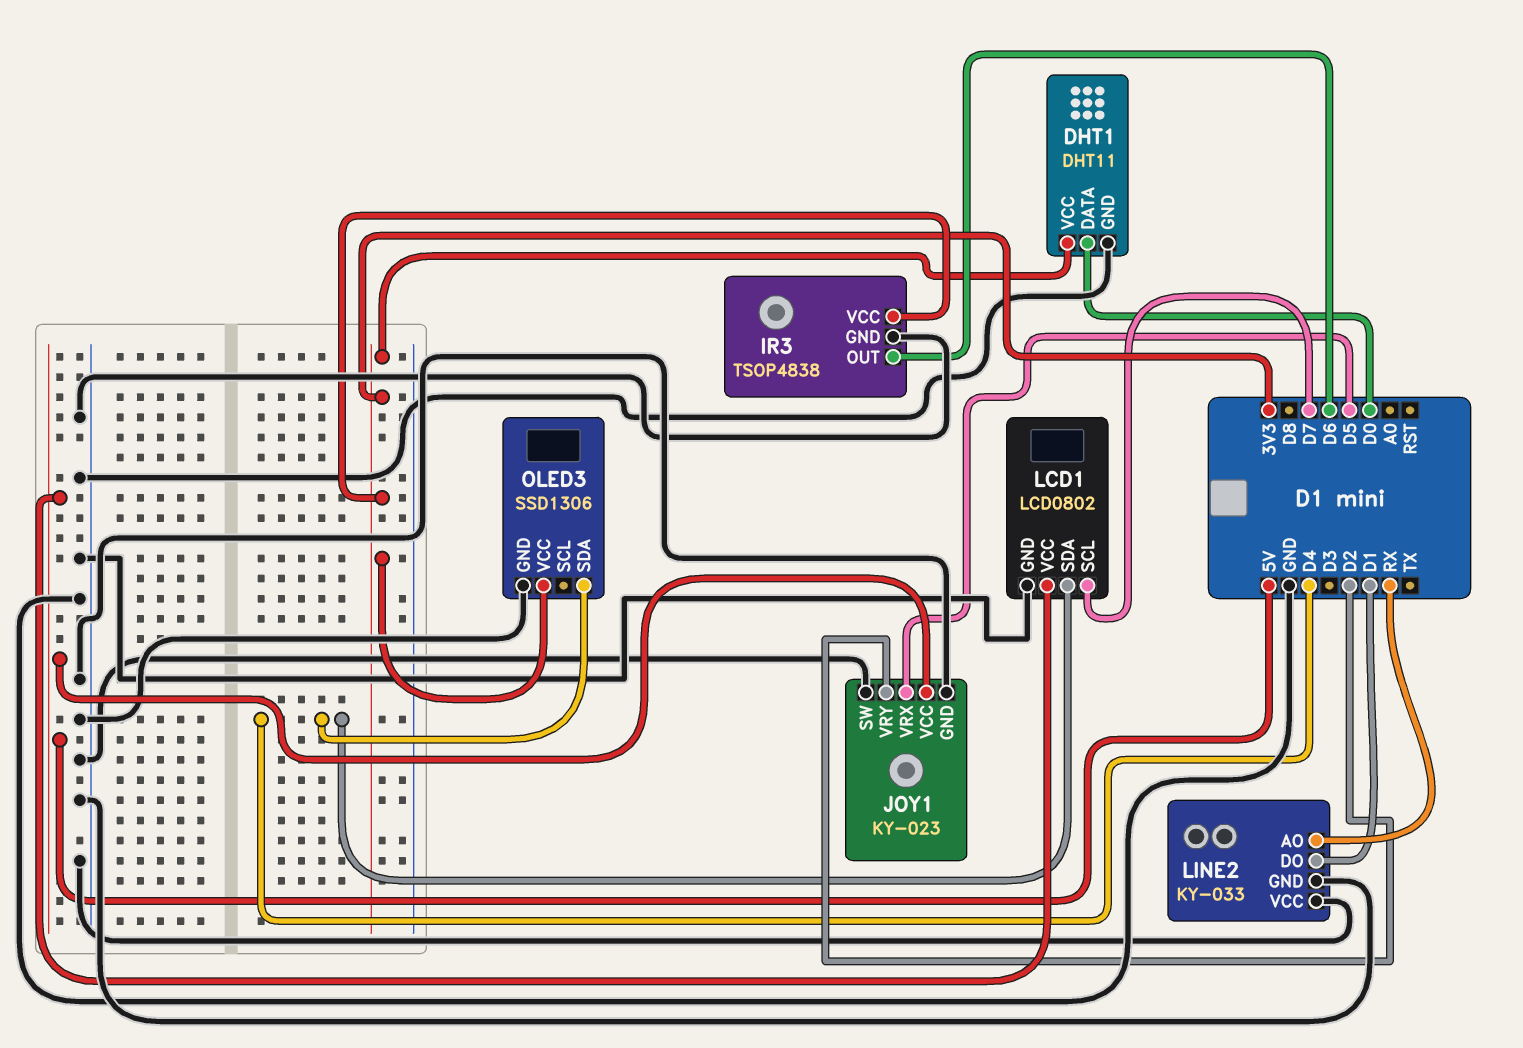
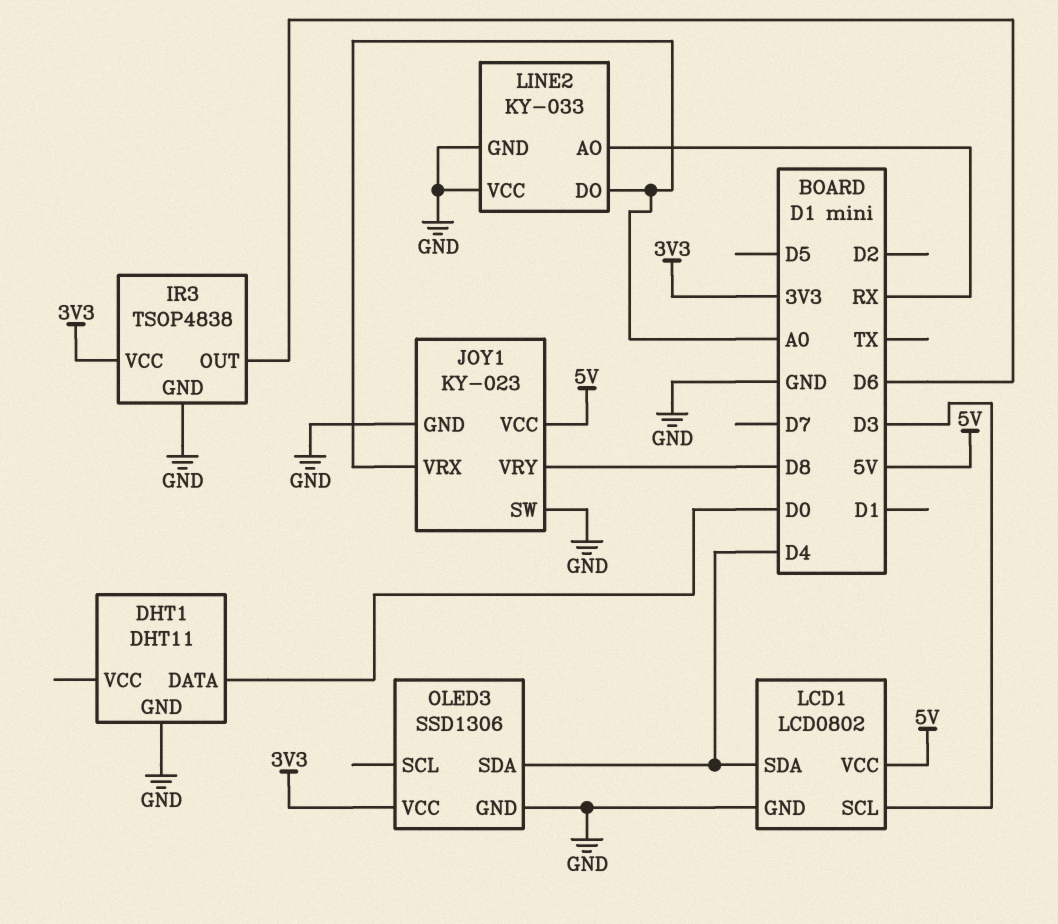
DHT1 pin VCC: 3V3 -> none
JOY1 pin VRX: D5 -> A0
JOY1 pin VRY: D2 -> D8
LCD1 pin SCL: D7 -> D3
LINE2 pin DO: D1 -> A0

